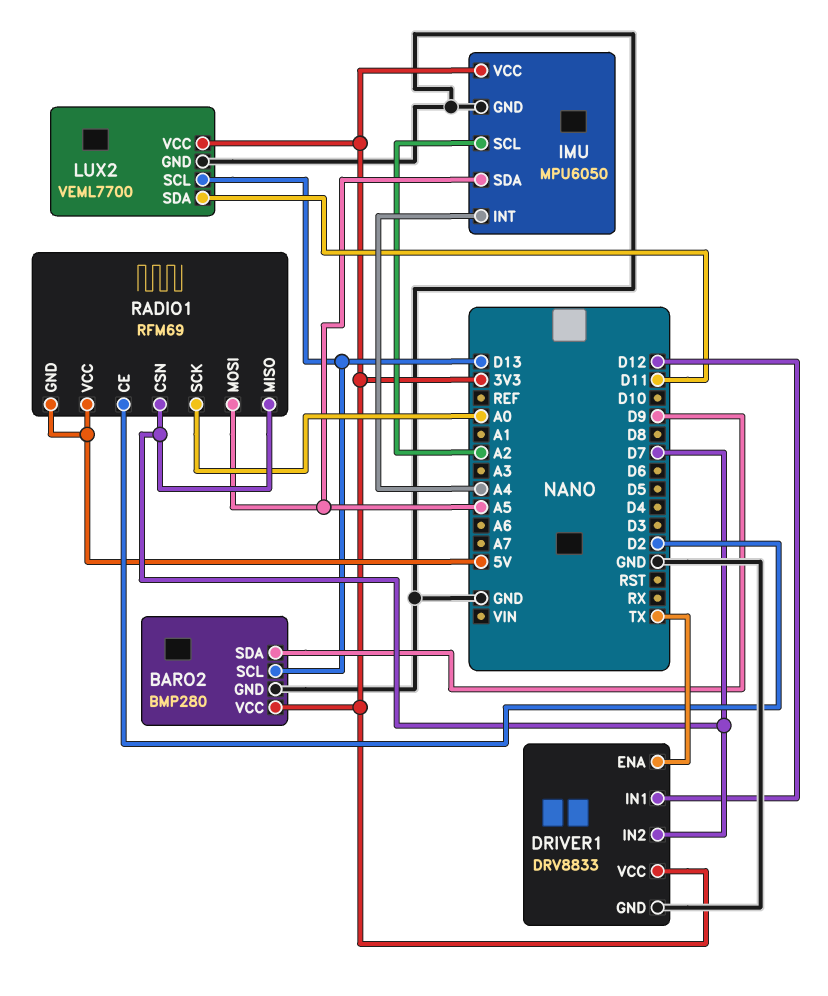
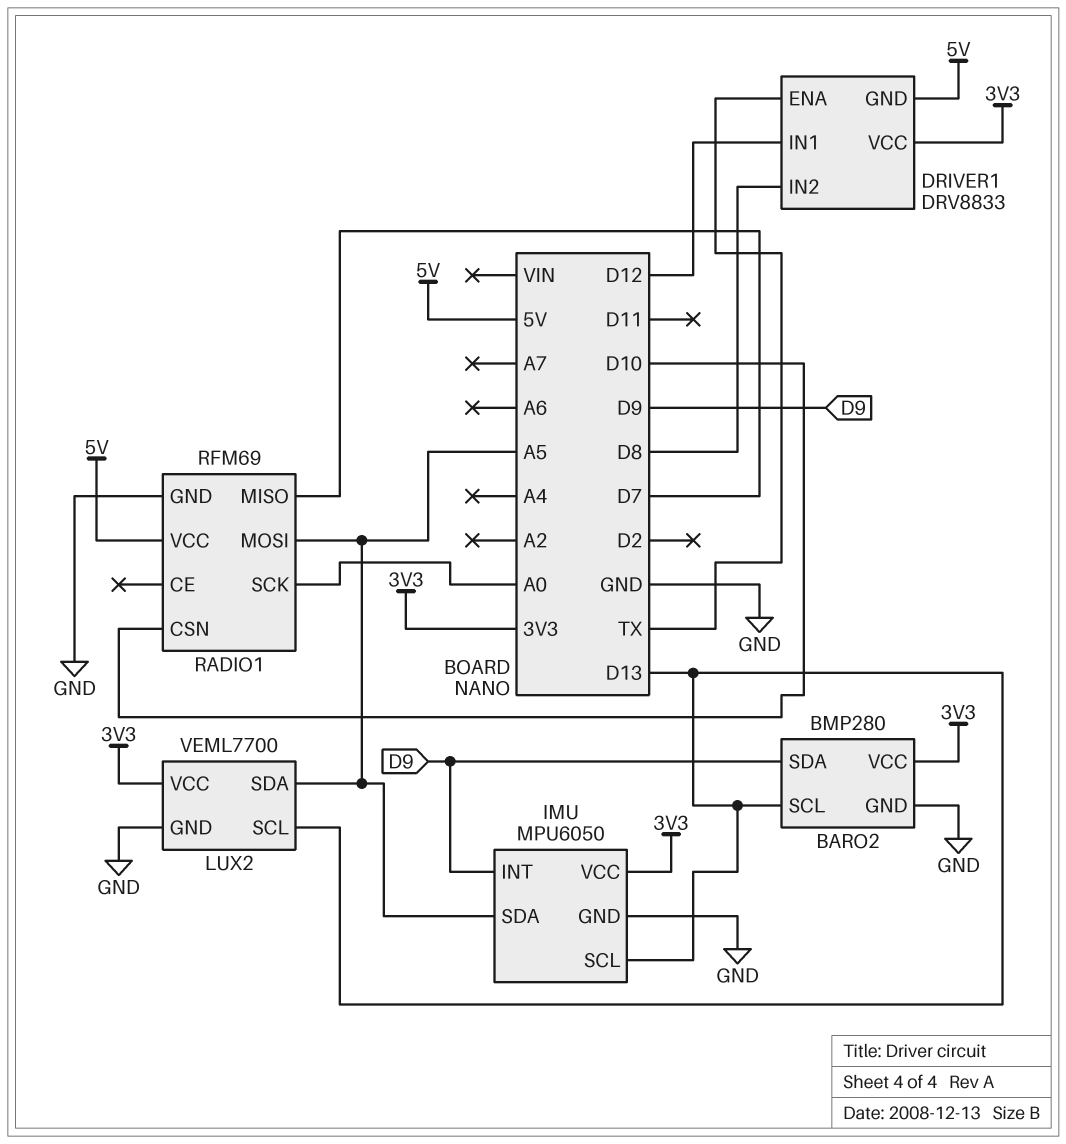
DRIVER1 pin GND: GND -> 5V
DRIVER1 pin IN2: D7 -> D8
IMU pin INT: A4 -> D9
IMU pin SCL: A2 -> D13
LUX2 pin SDA: D11 -> A5
RADIO1 pin CE: D2 -> none
RADIO1 pin CSN: D7 -> D10
RADIO1 pin GND: 5V -> GND

